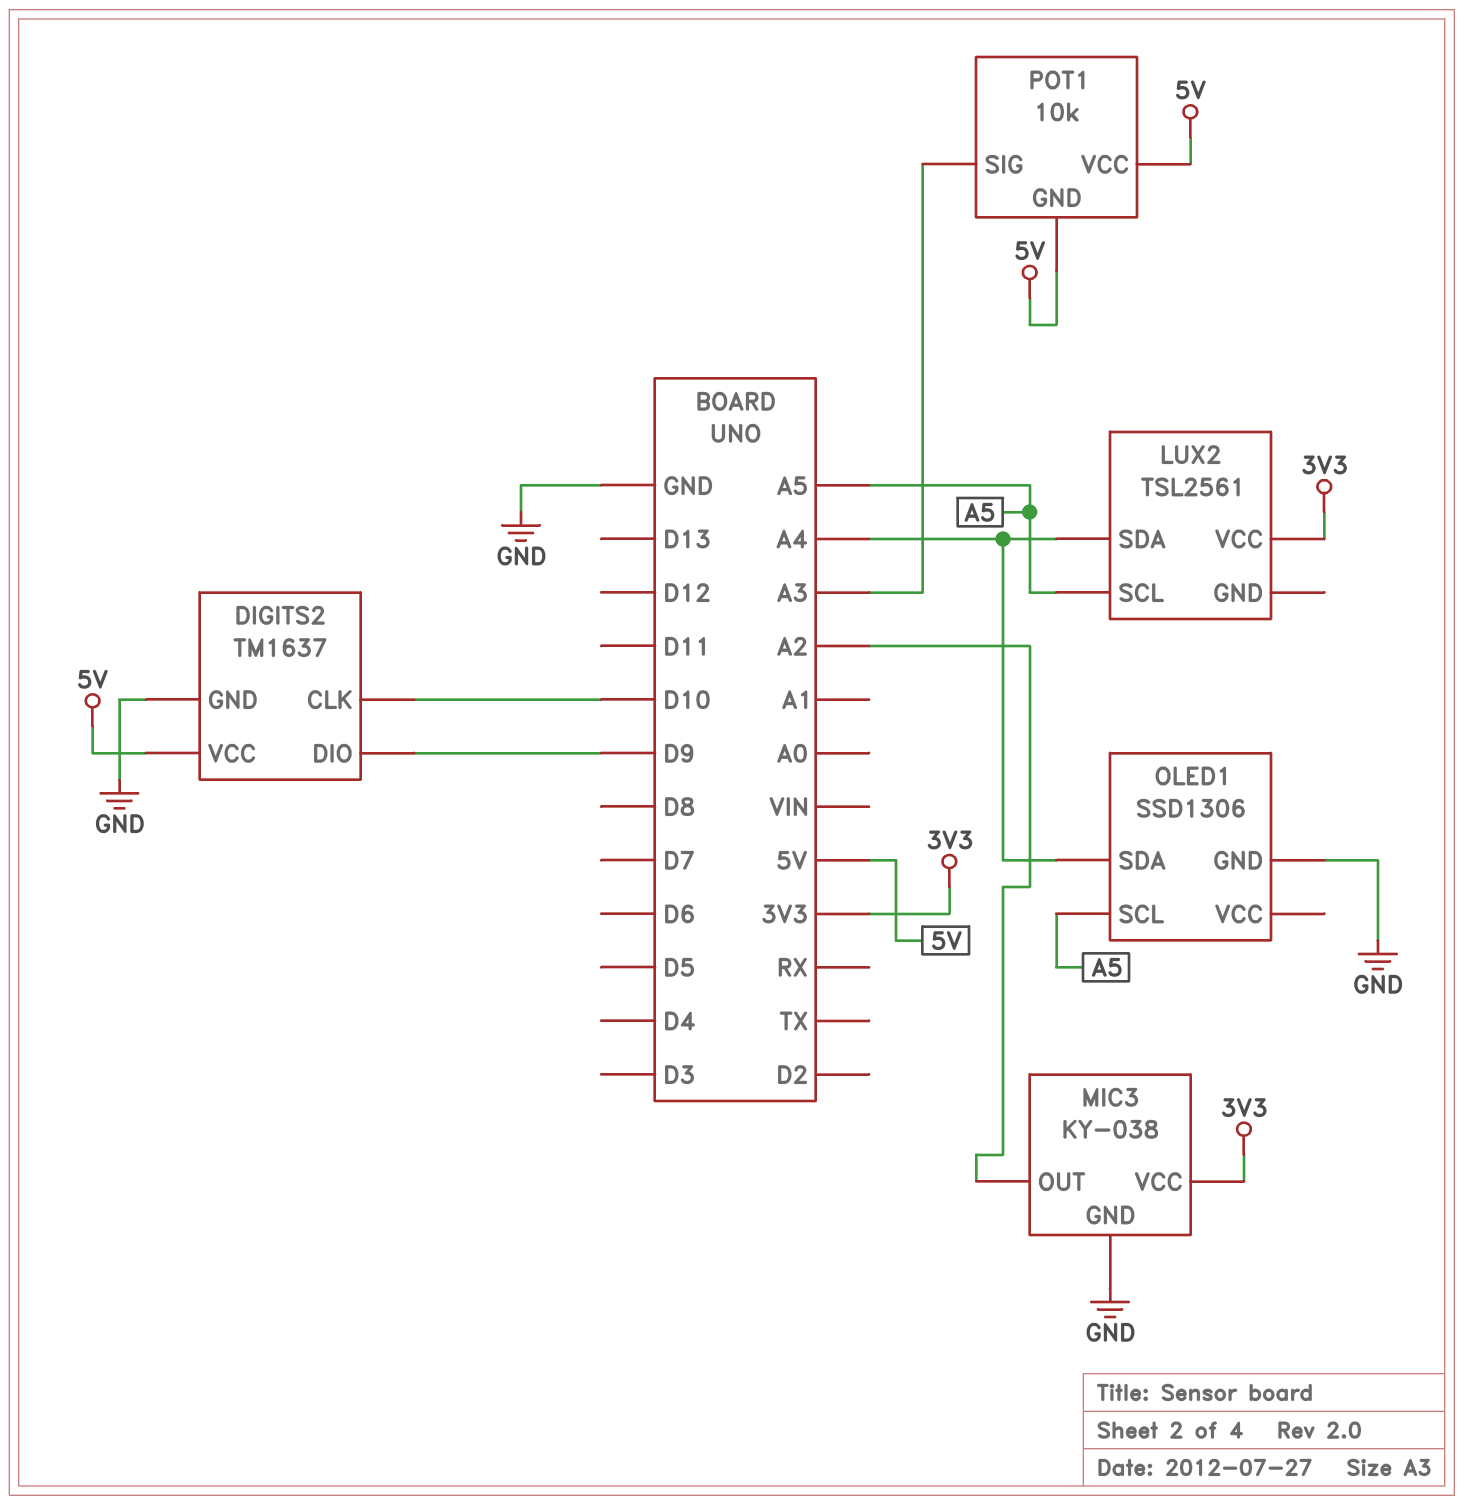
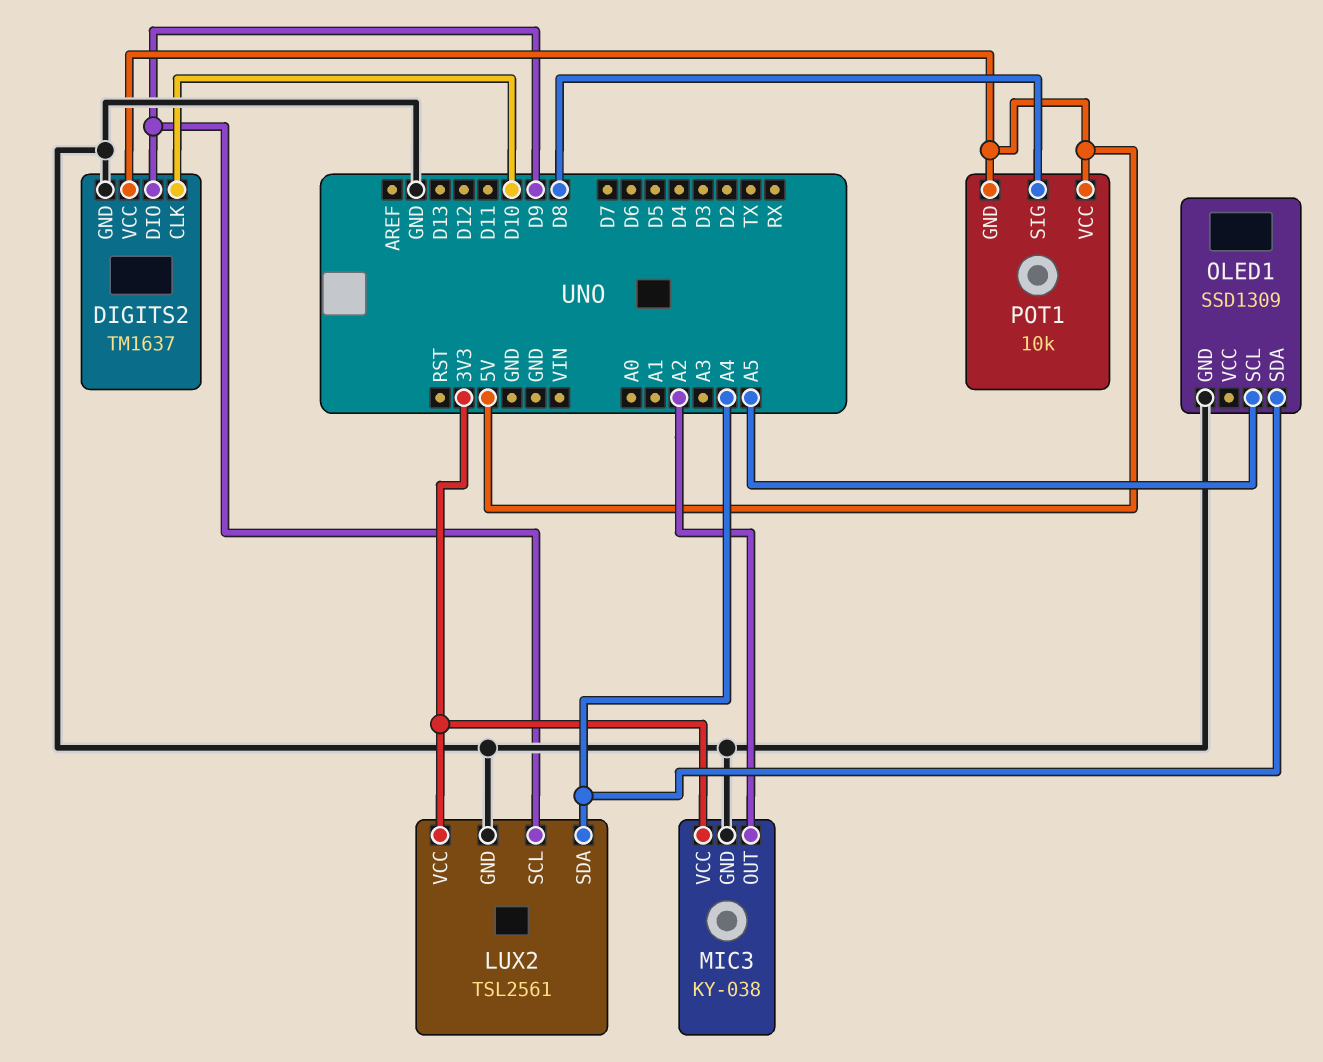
LUX2 pin GND: none -> GND
LUX2 pin SCL: A5 -> D9
OLED1: SSD1306 -> SSD1309
POT1 pin SIG: A3 -> D8

